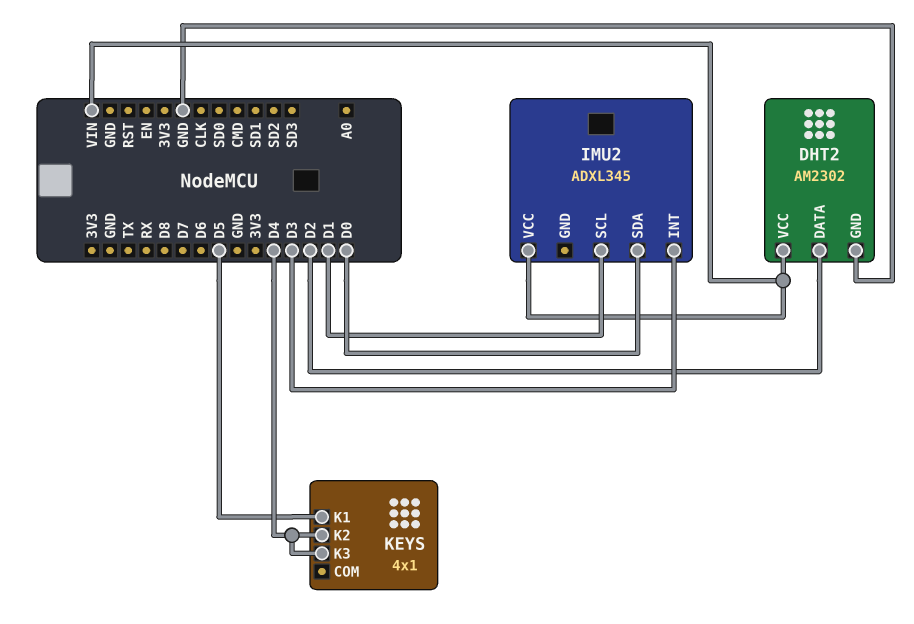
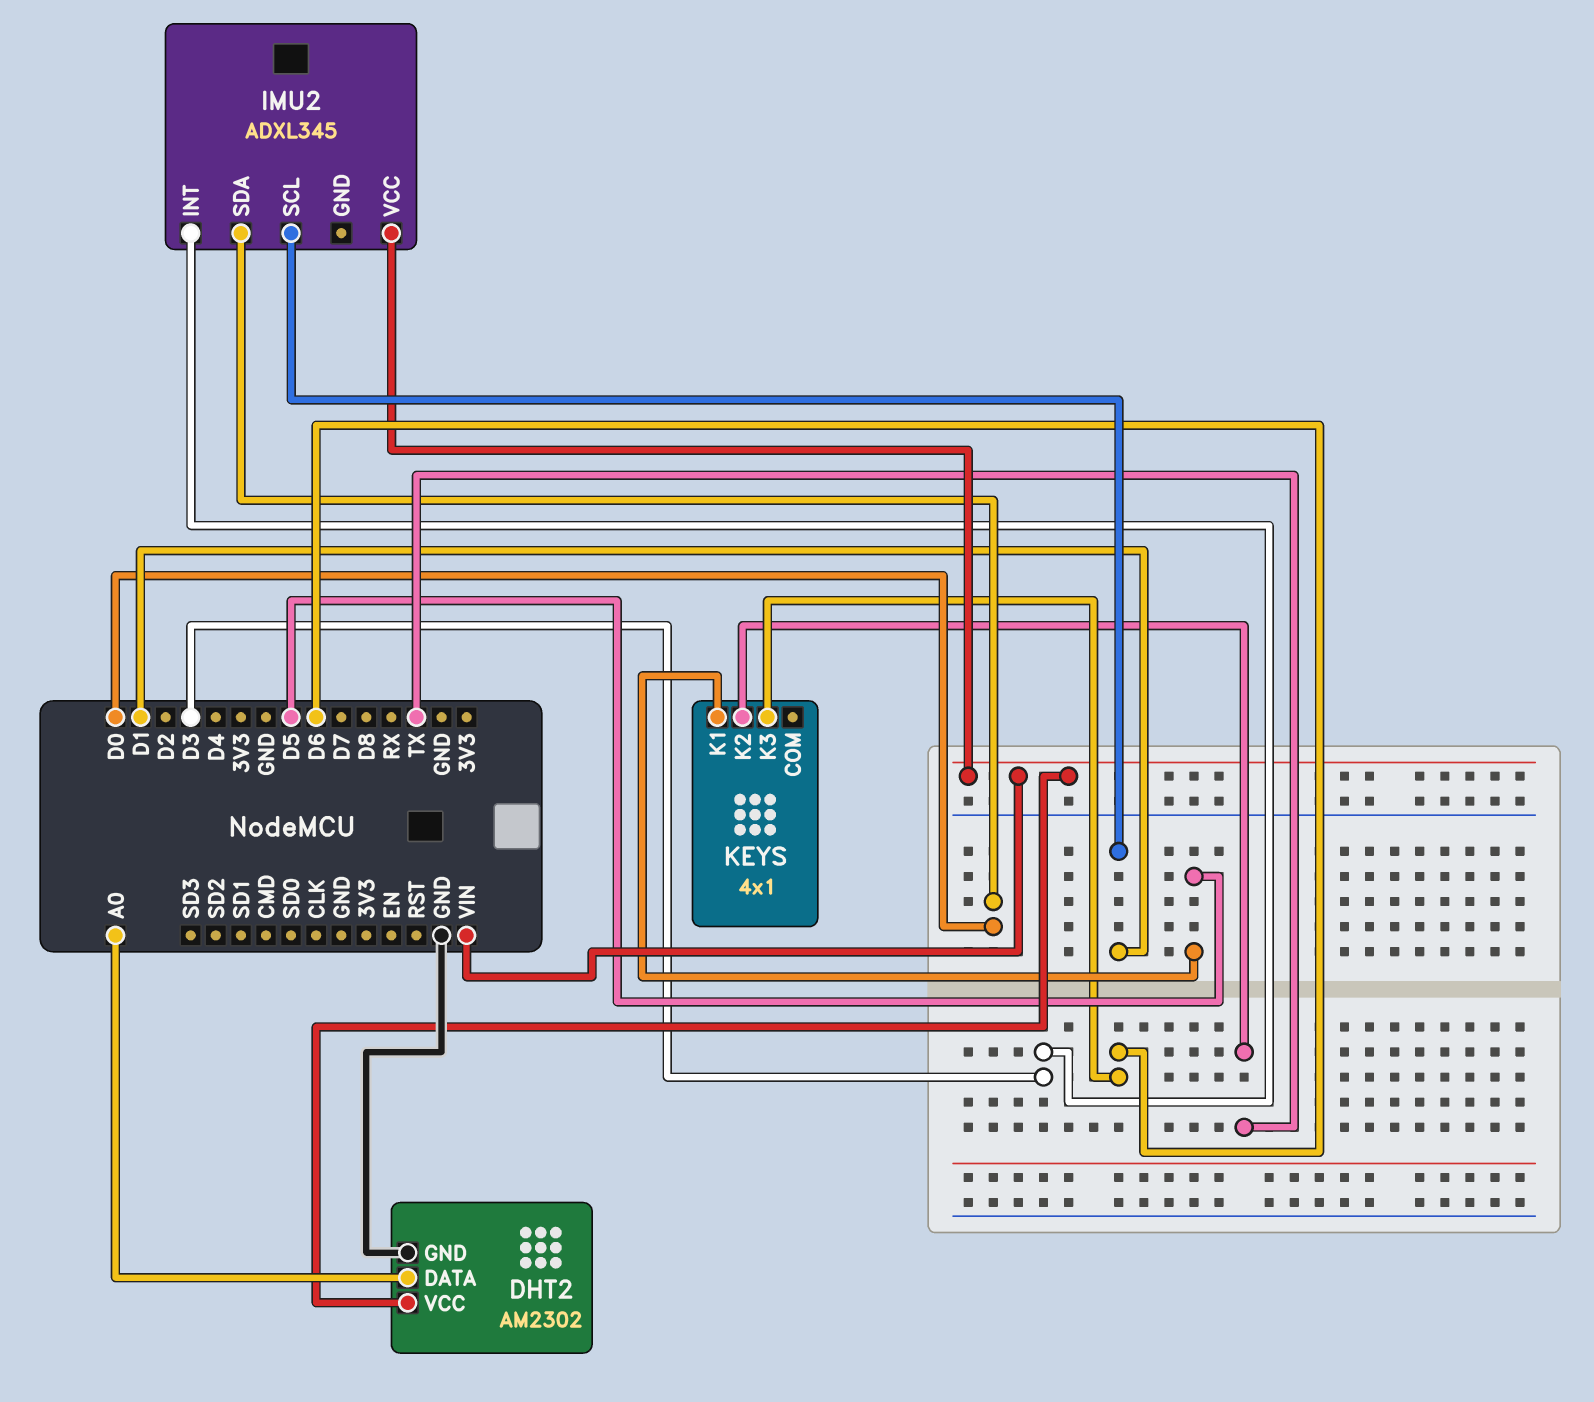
DHT2 pin DATA: D2 -> A0
KEYS pin K2: D4 -> TX
KEYS pin K3: D4 -> D6

